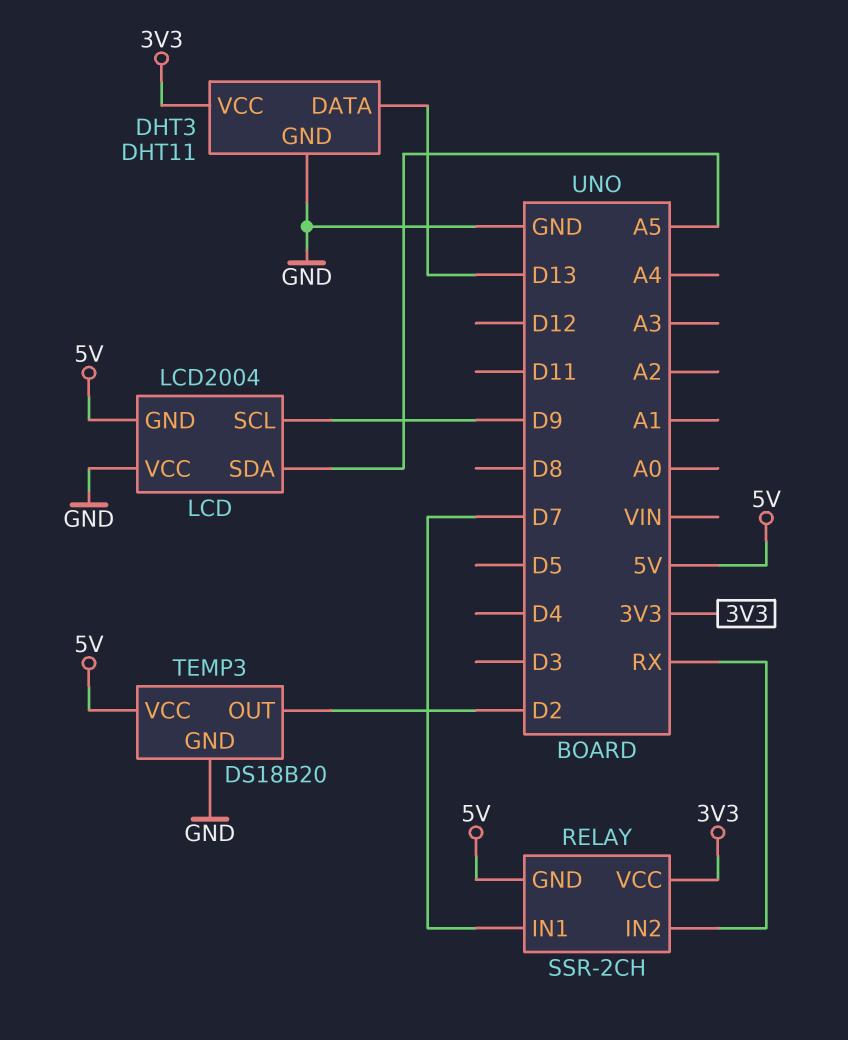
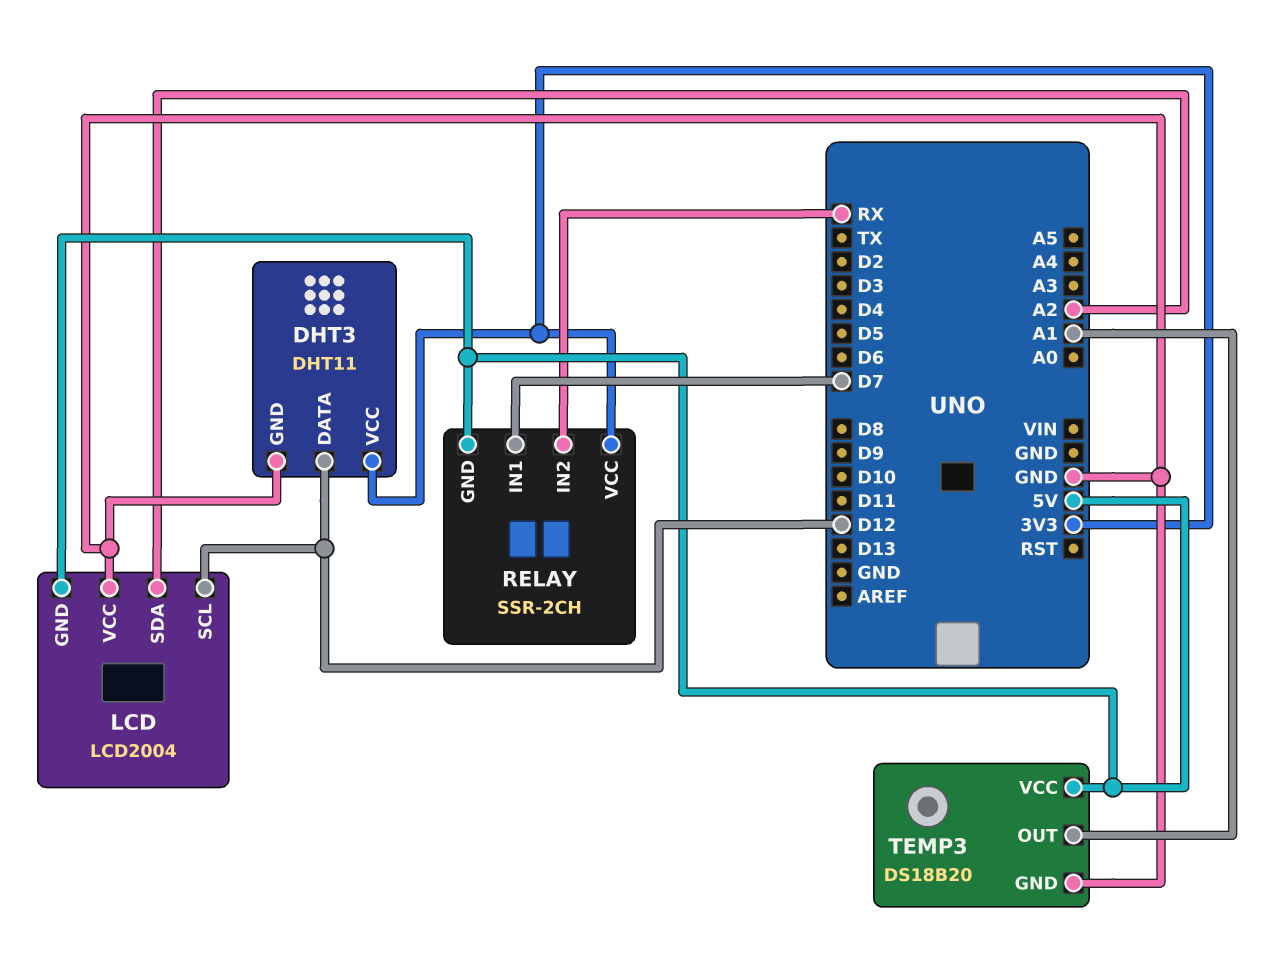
DHT3 pin DATA: D13 -> D12
LCD pin SCL: D9 -> D12
LCD pin SDA: A5 -> A2
TEMP3 pin OUT: D2 -> A1

